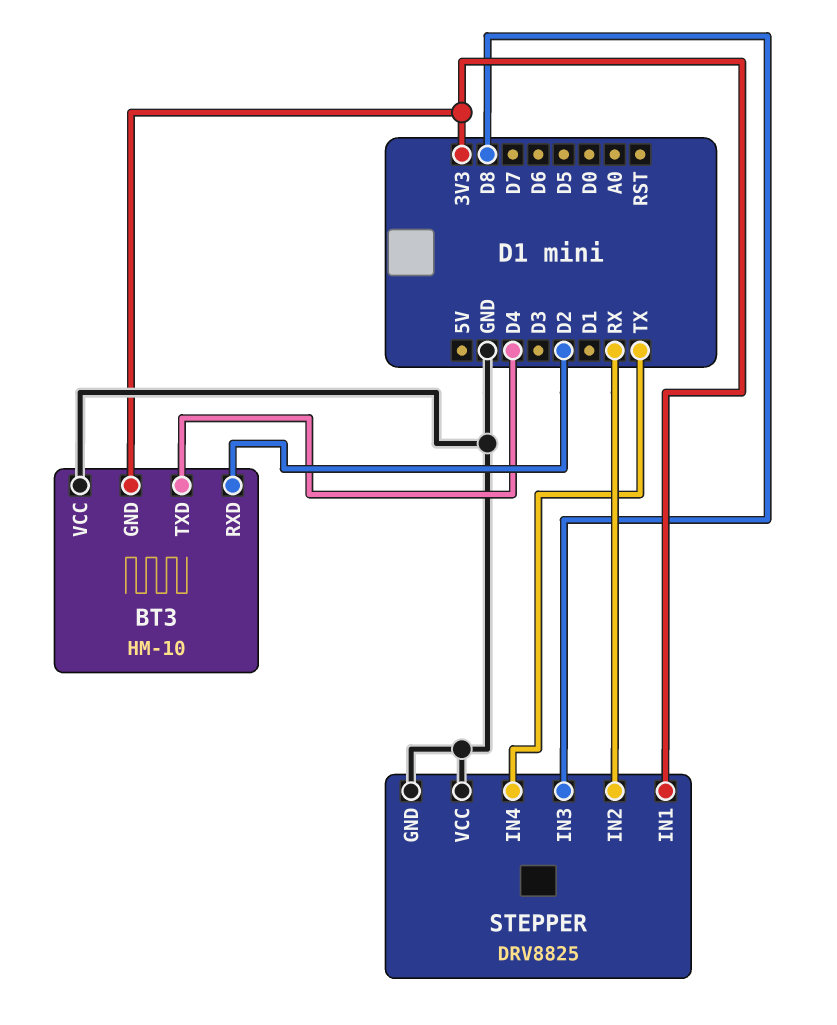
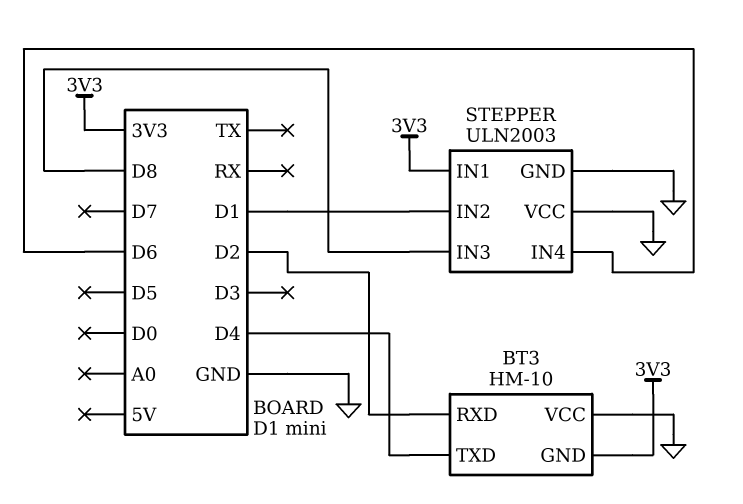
STEPPER: DRV8825 -> ULN2003
STEPPER pin IN2: RX -> D1
STEPPER pin IN4: TX -> D6

